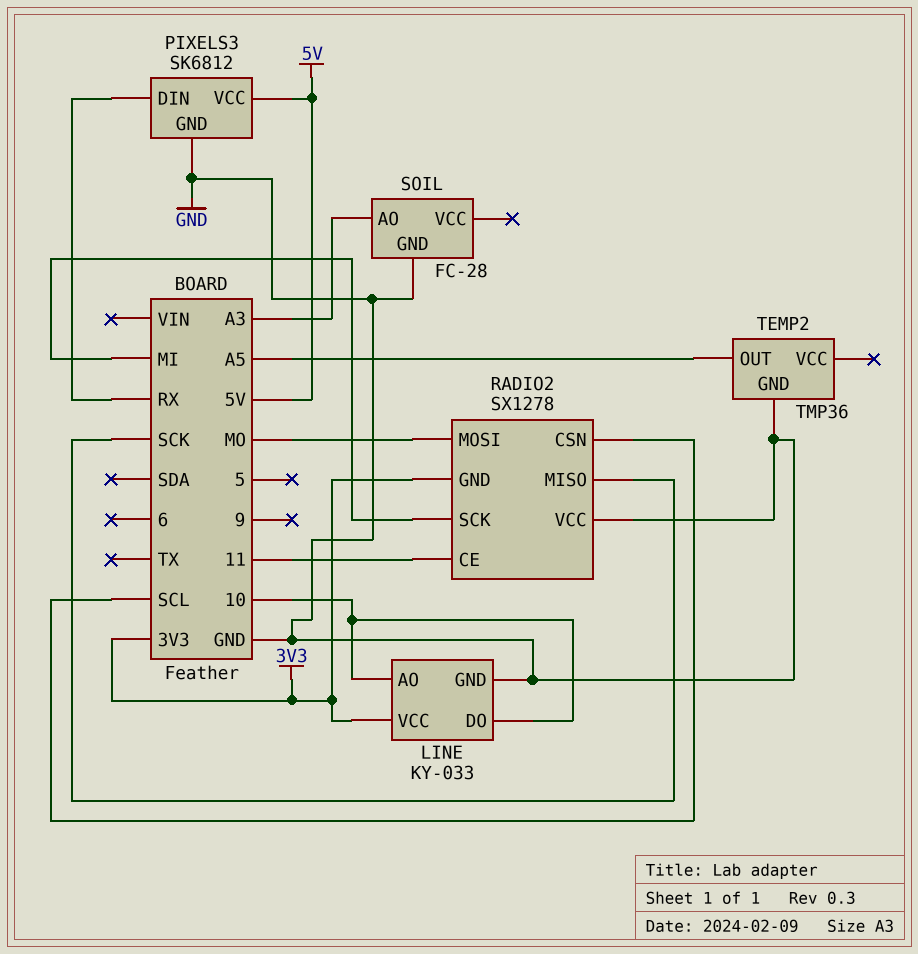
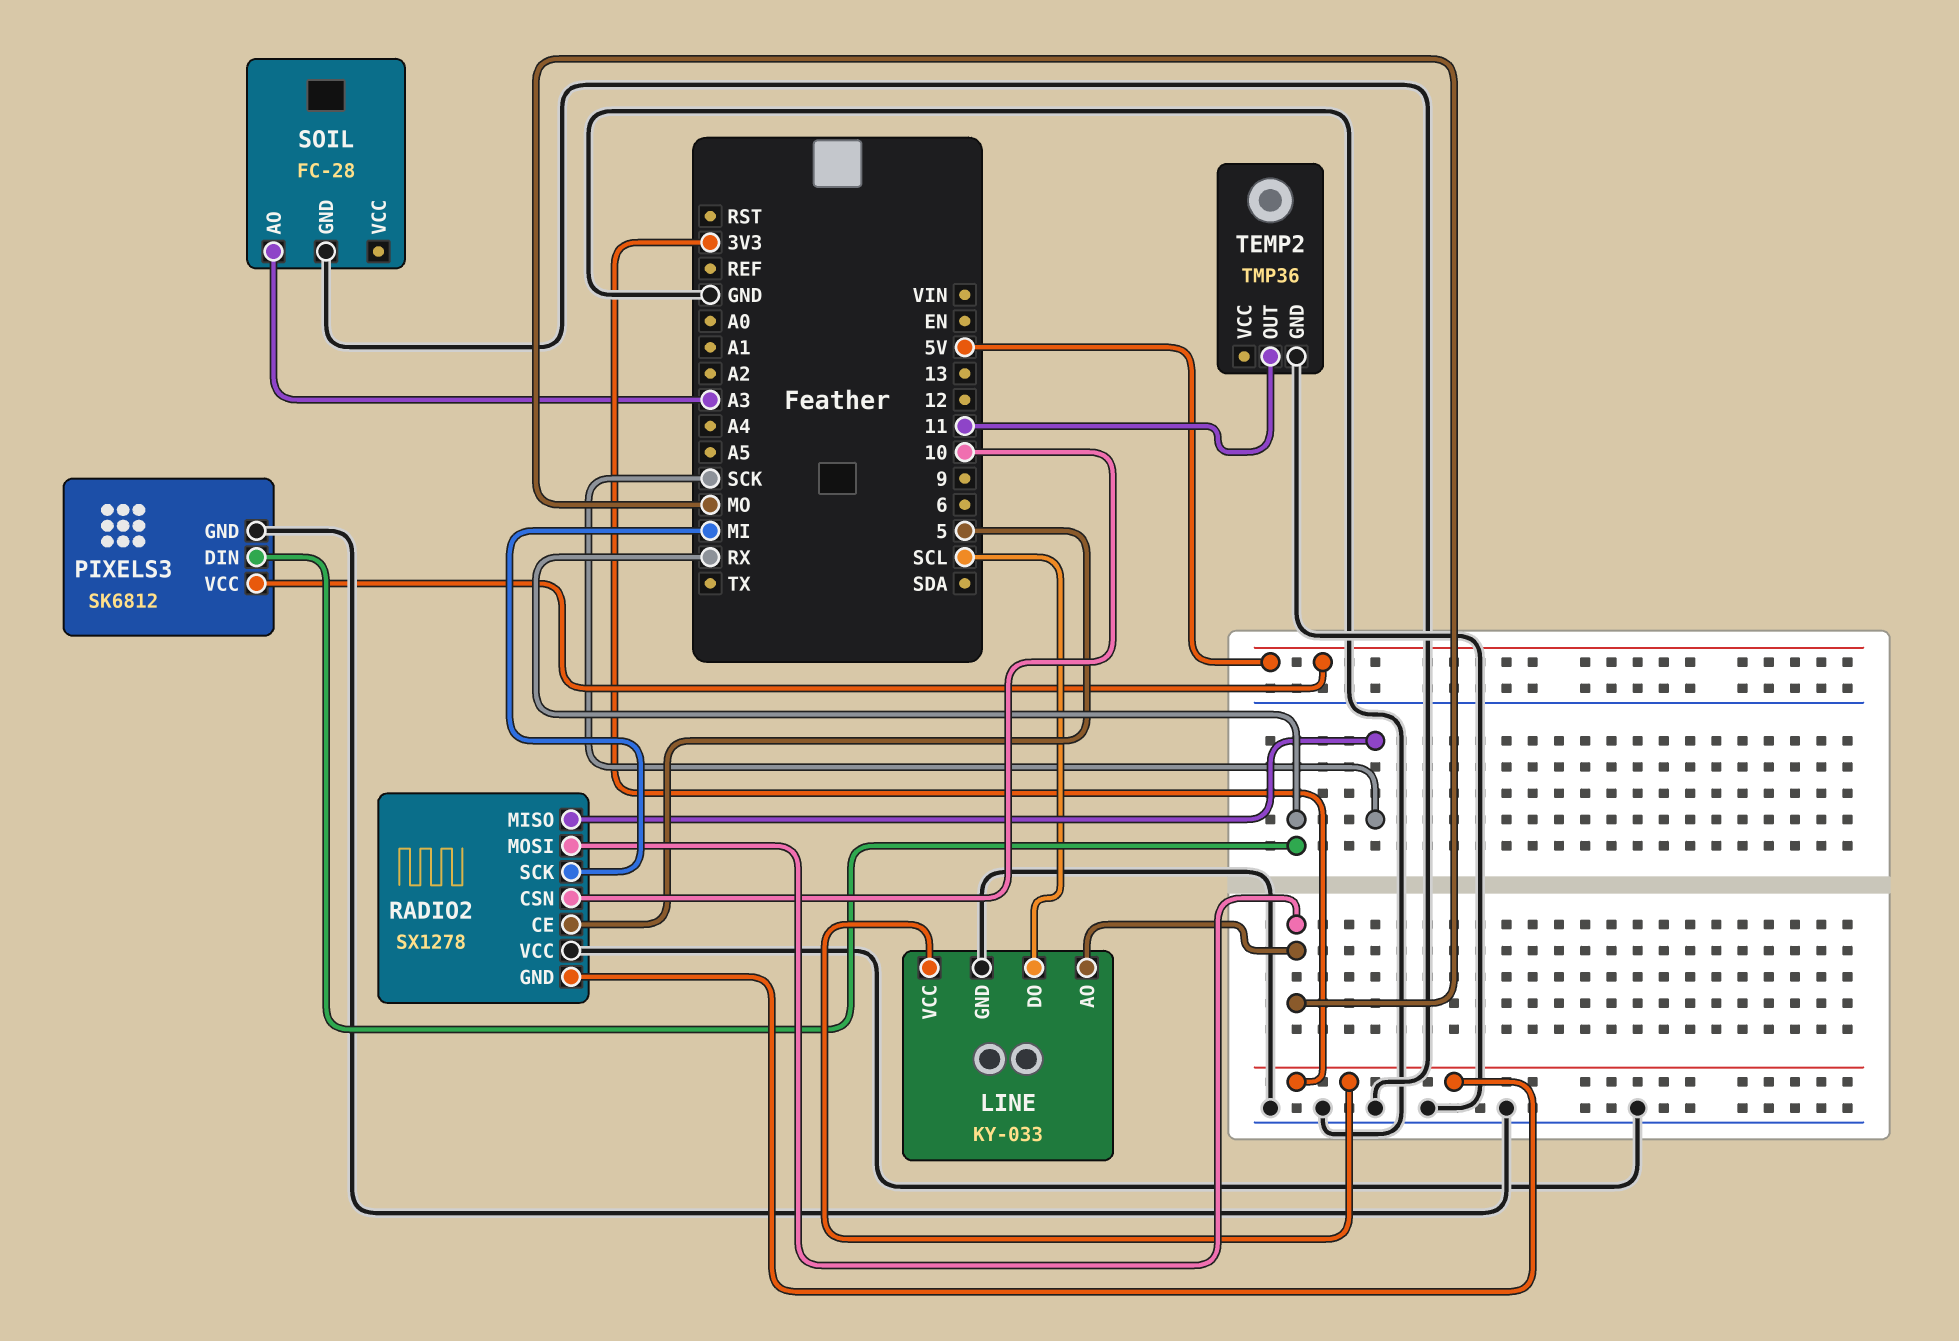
LINE pin AO: 10 -> MO
LINE pin DO: 10 -> SCL
RADIO2 pin CE: 11 -> 5
RADIO2 pin CSN: SCL -> 10
TEMP2 pin OUT: A5 -> 11

